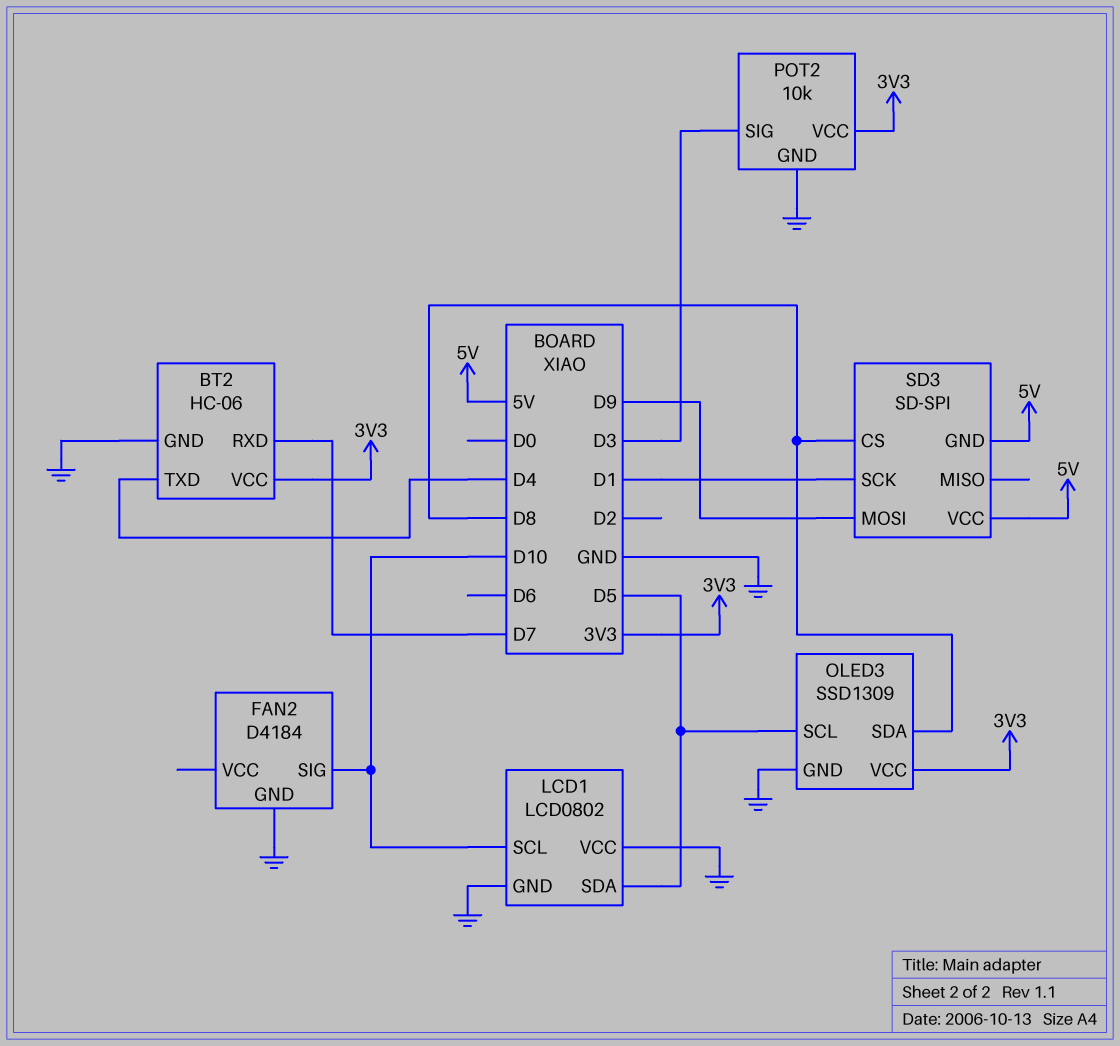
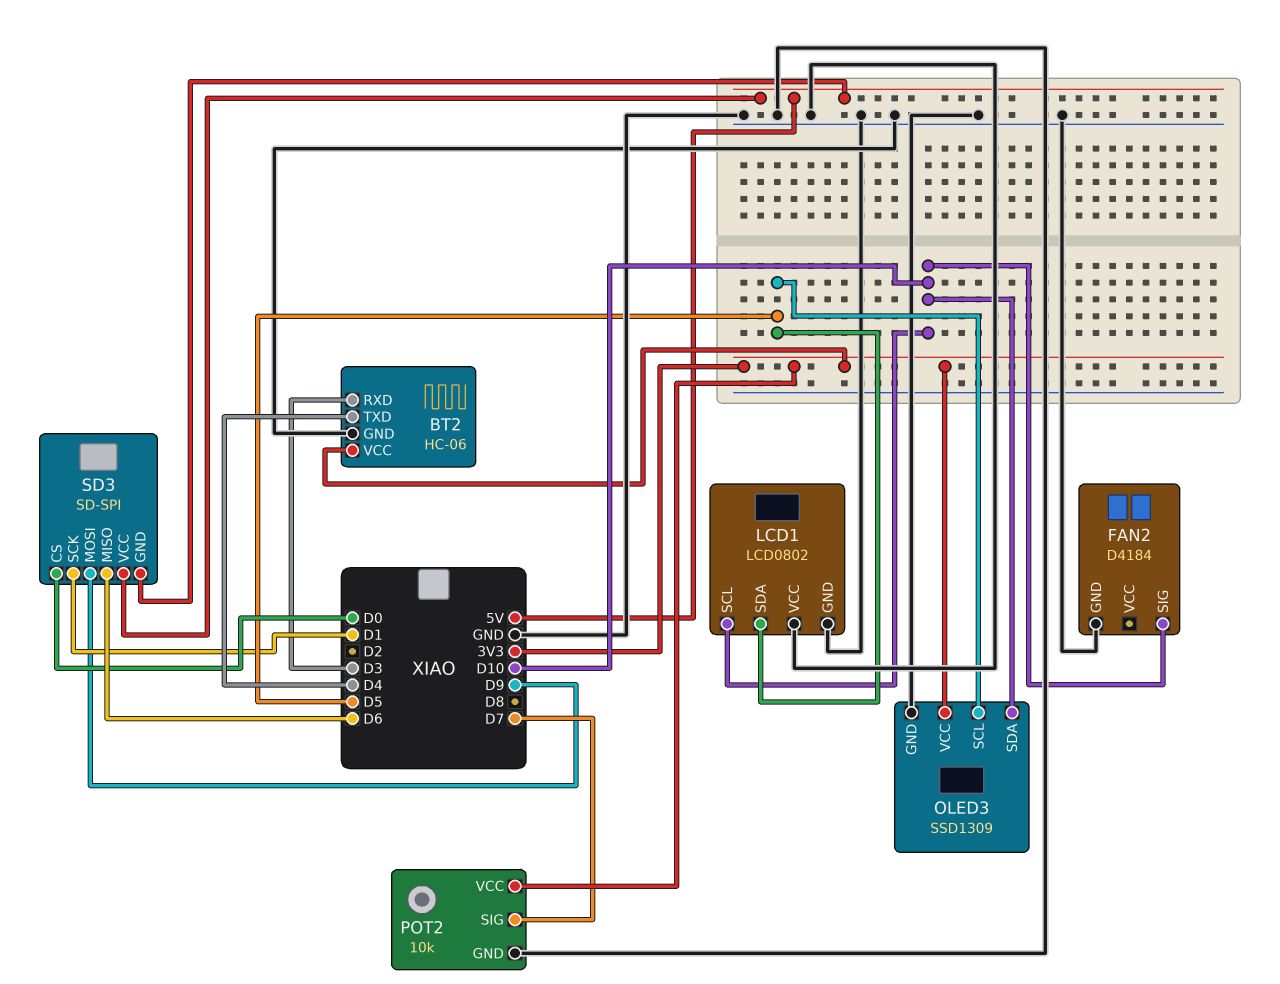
BT2 pin RXD: D7 -> D3
OLED3 pin SDA: D8 -> D10
POT2 pin SIG: D3 -> D7
SD3 pin CS: D8 -> D0
SD3 pin MISO: none -> D6

